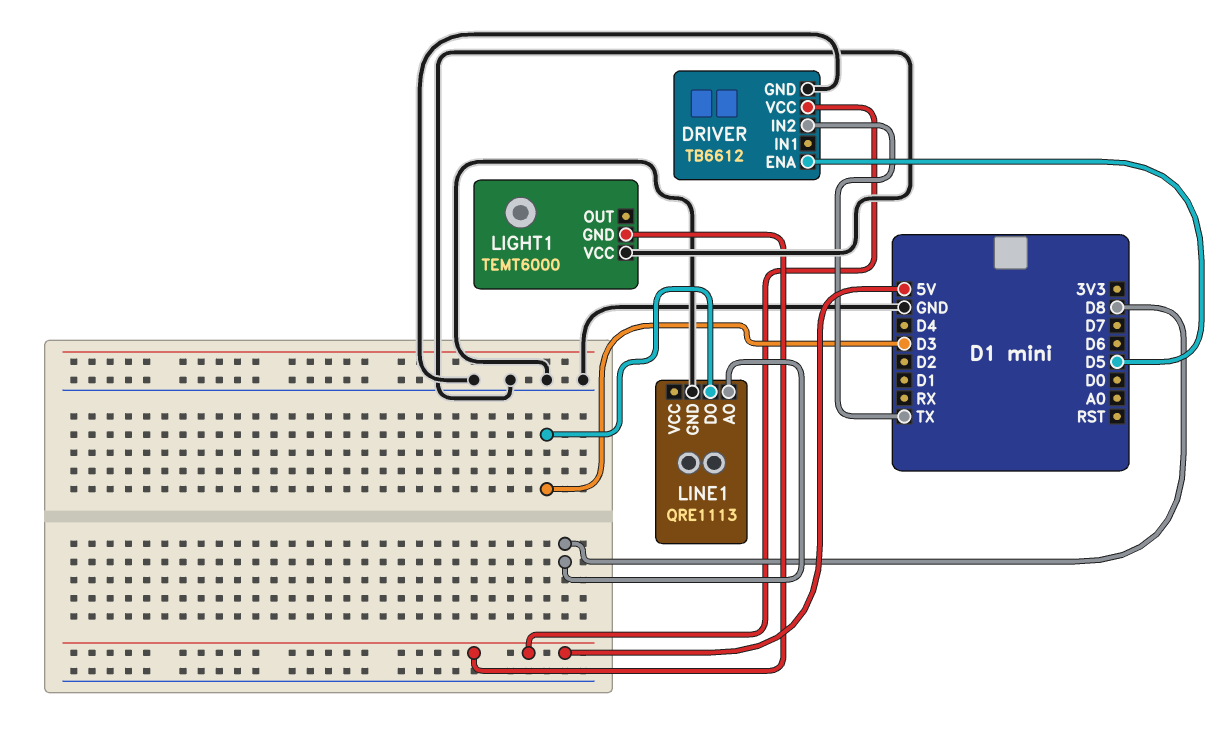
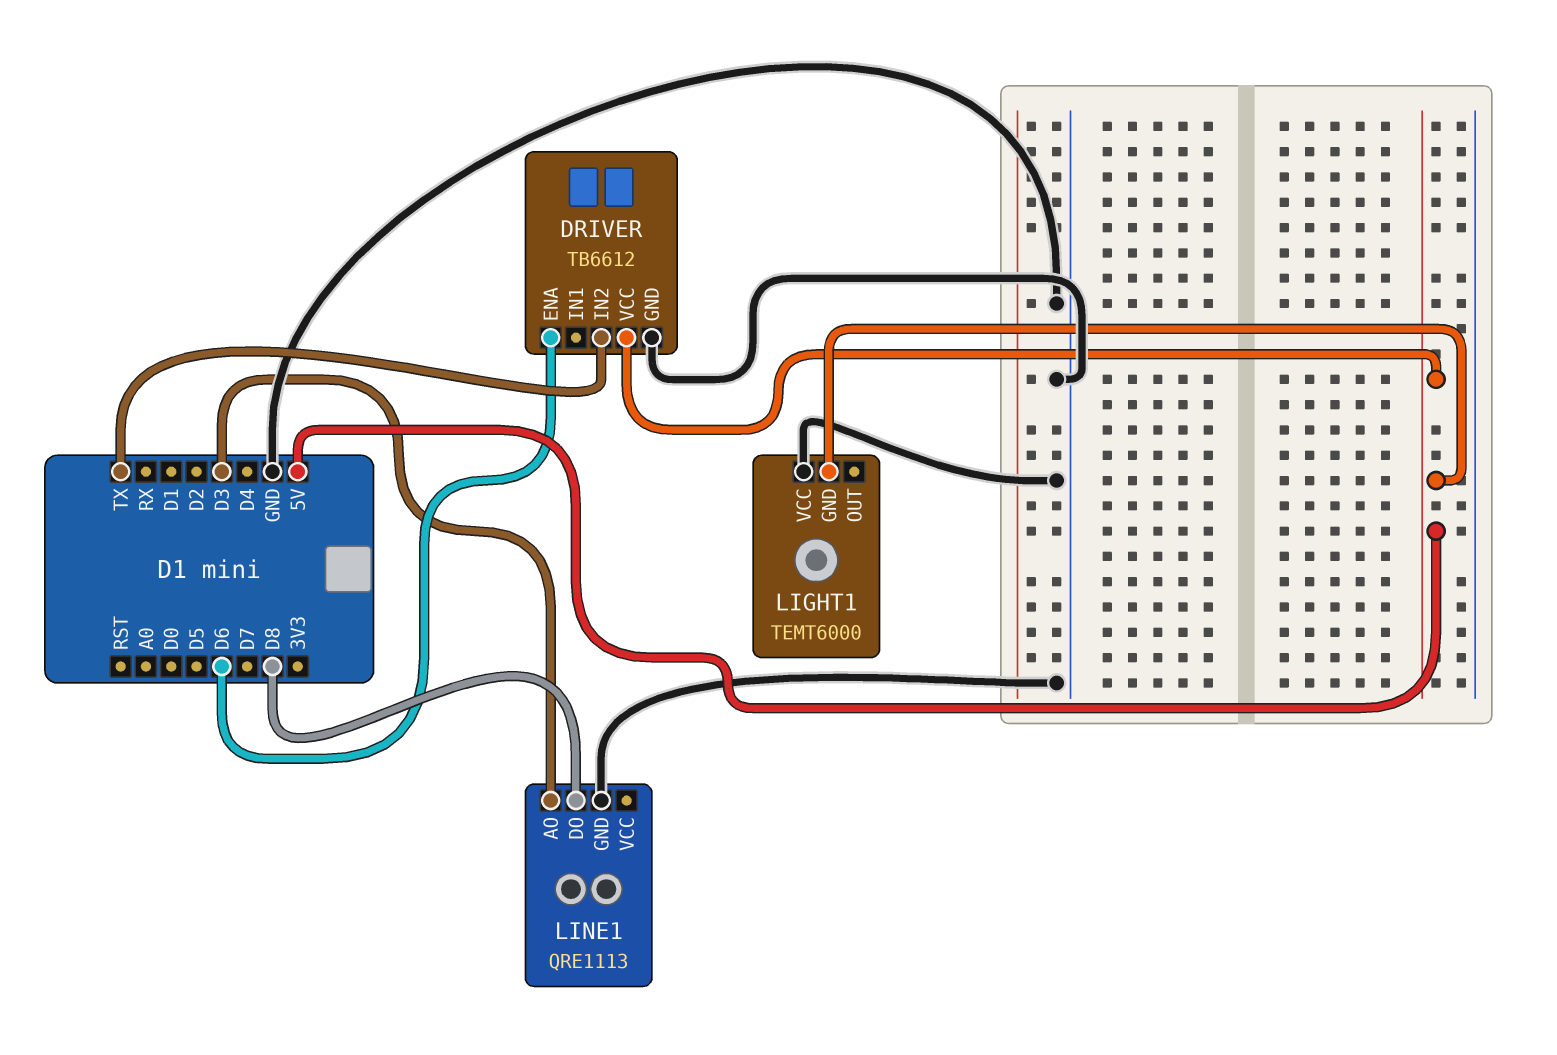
DRIVER pin ENA: D5 -> D6
LINE1 pin AO: D8 -> D3
LINE1 pin DO: D3 -> D8

